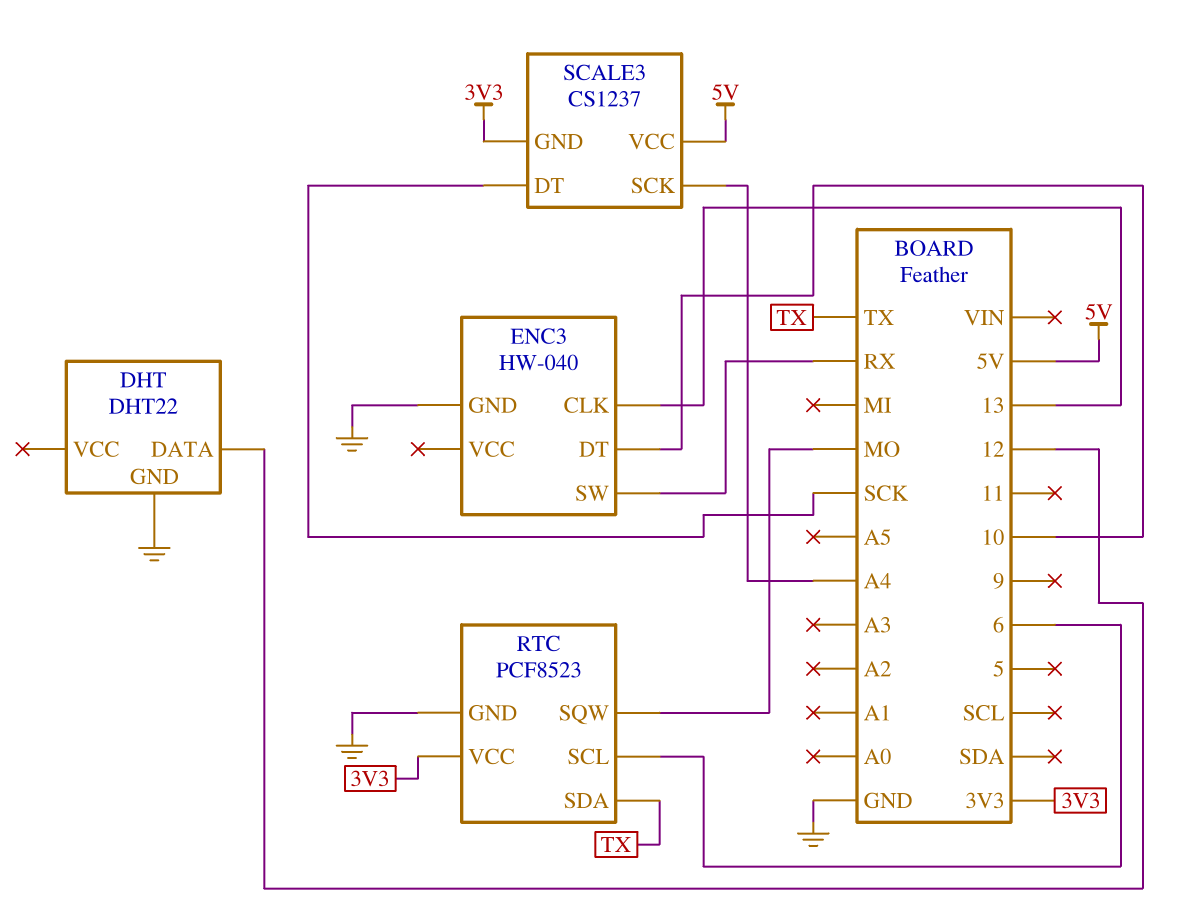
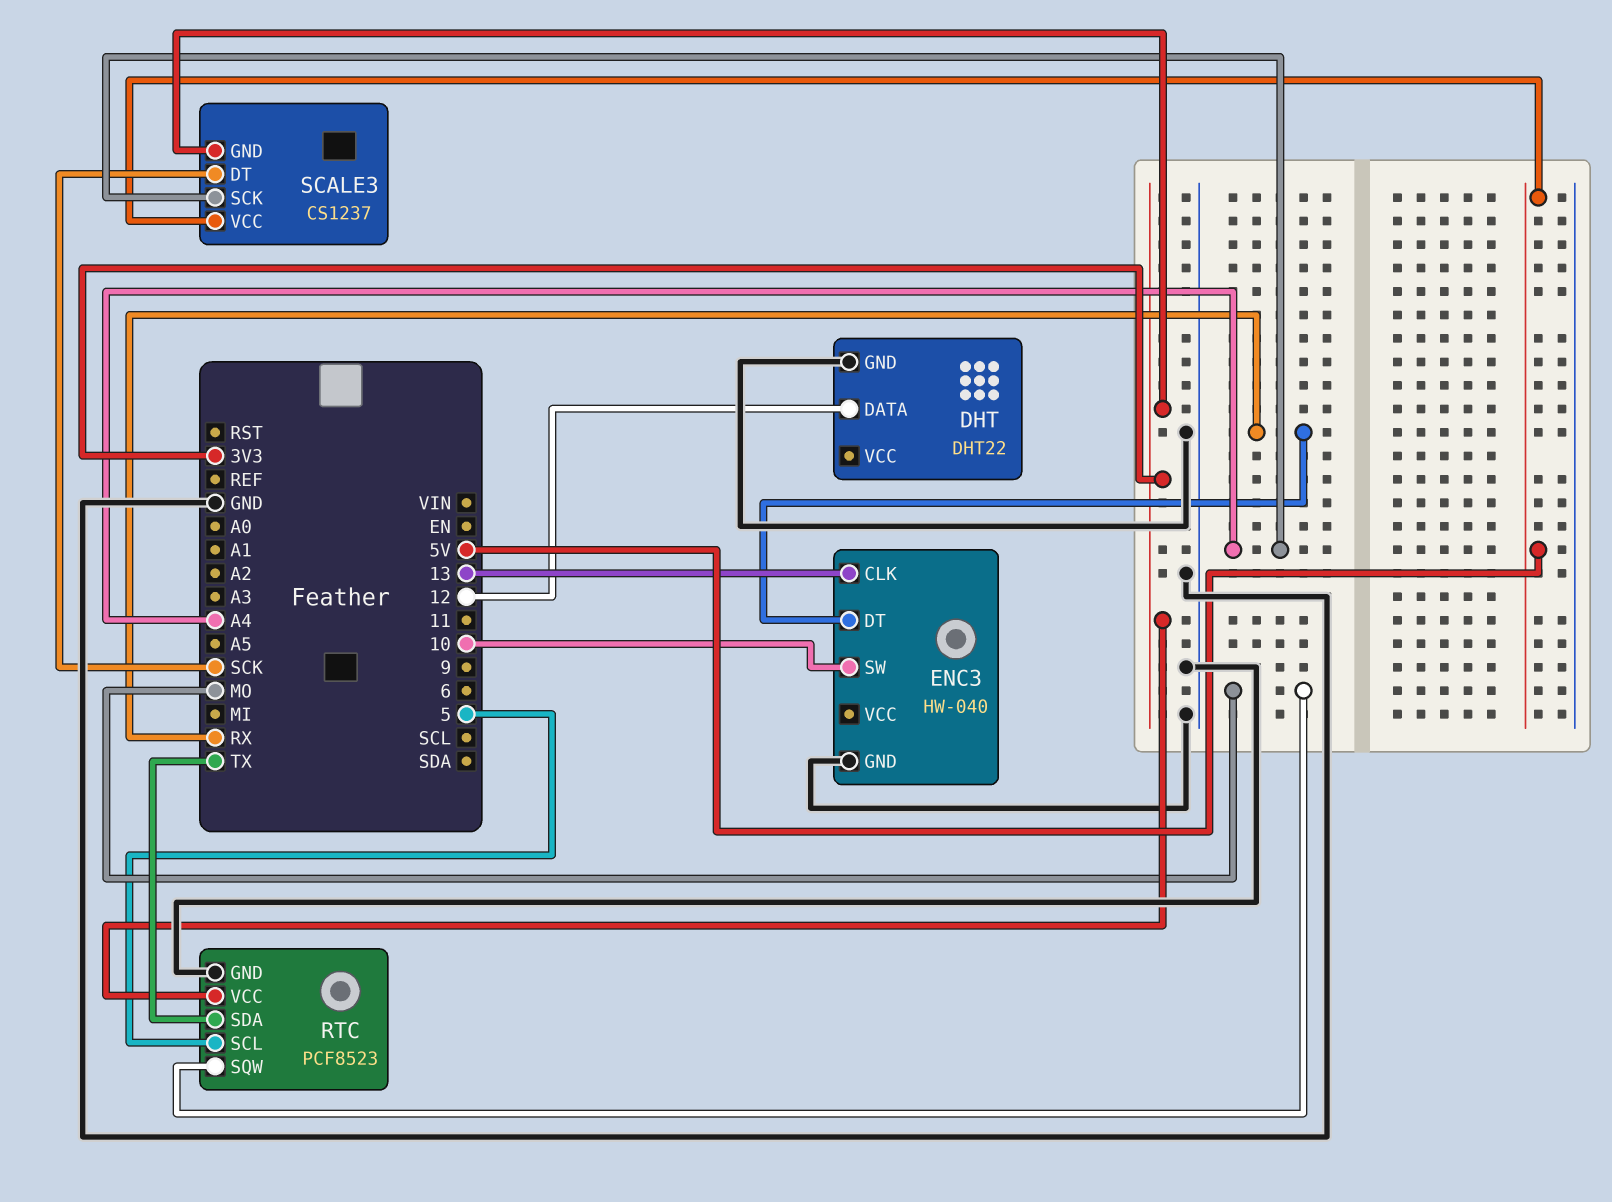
ENC3 pin DT: 10 -> RX
ENC3 pin SW: RX -> 10
RTC pin SCL: 6 -> 5

